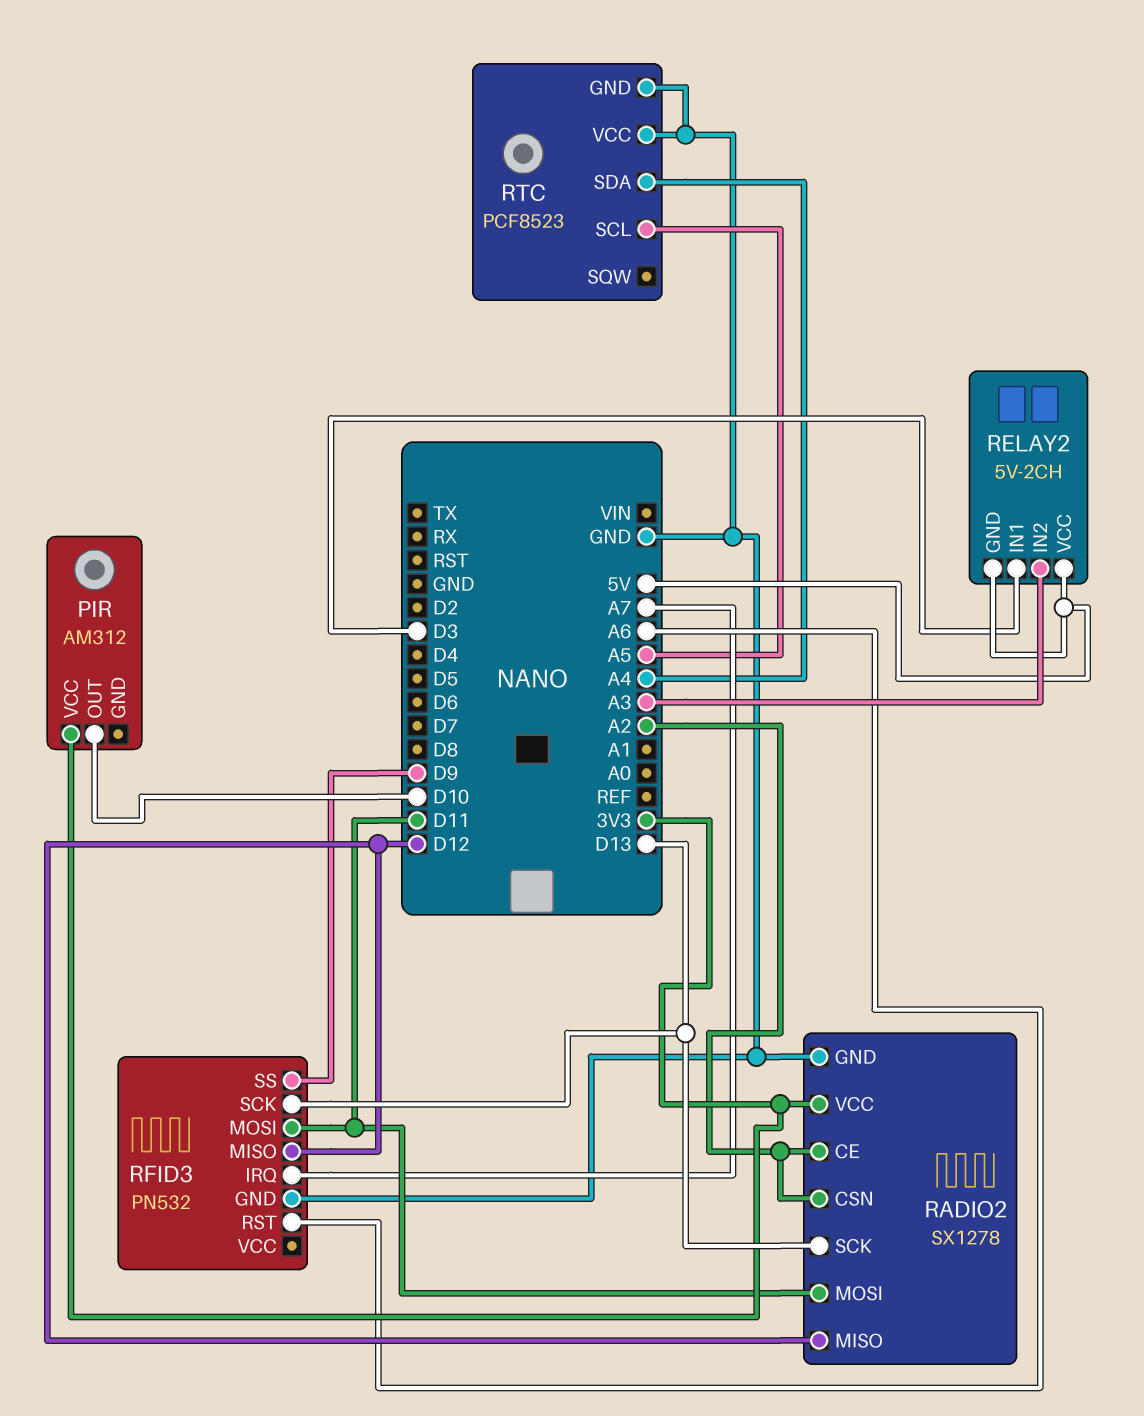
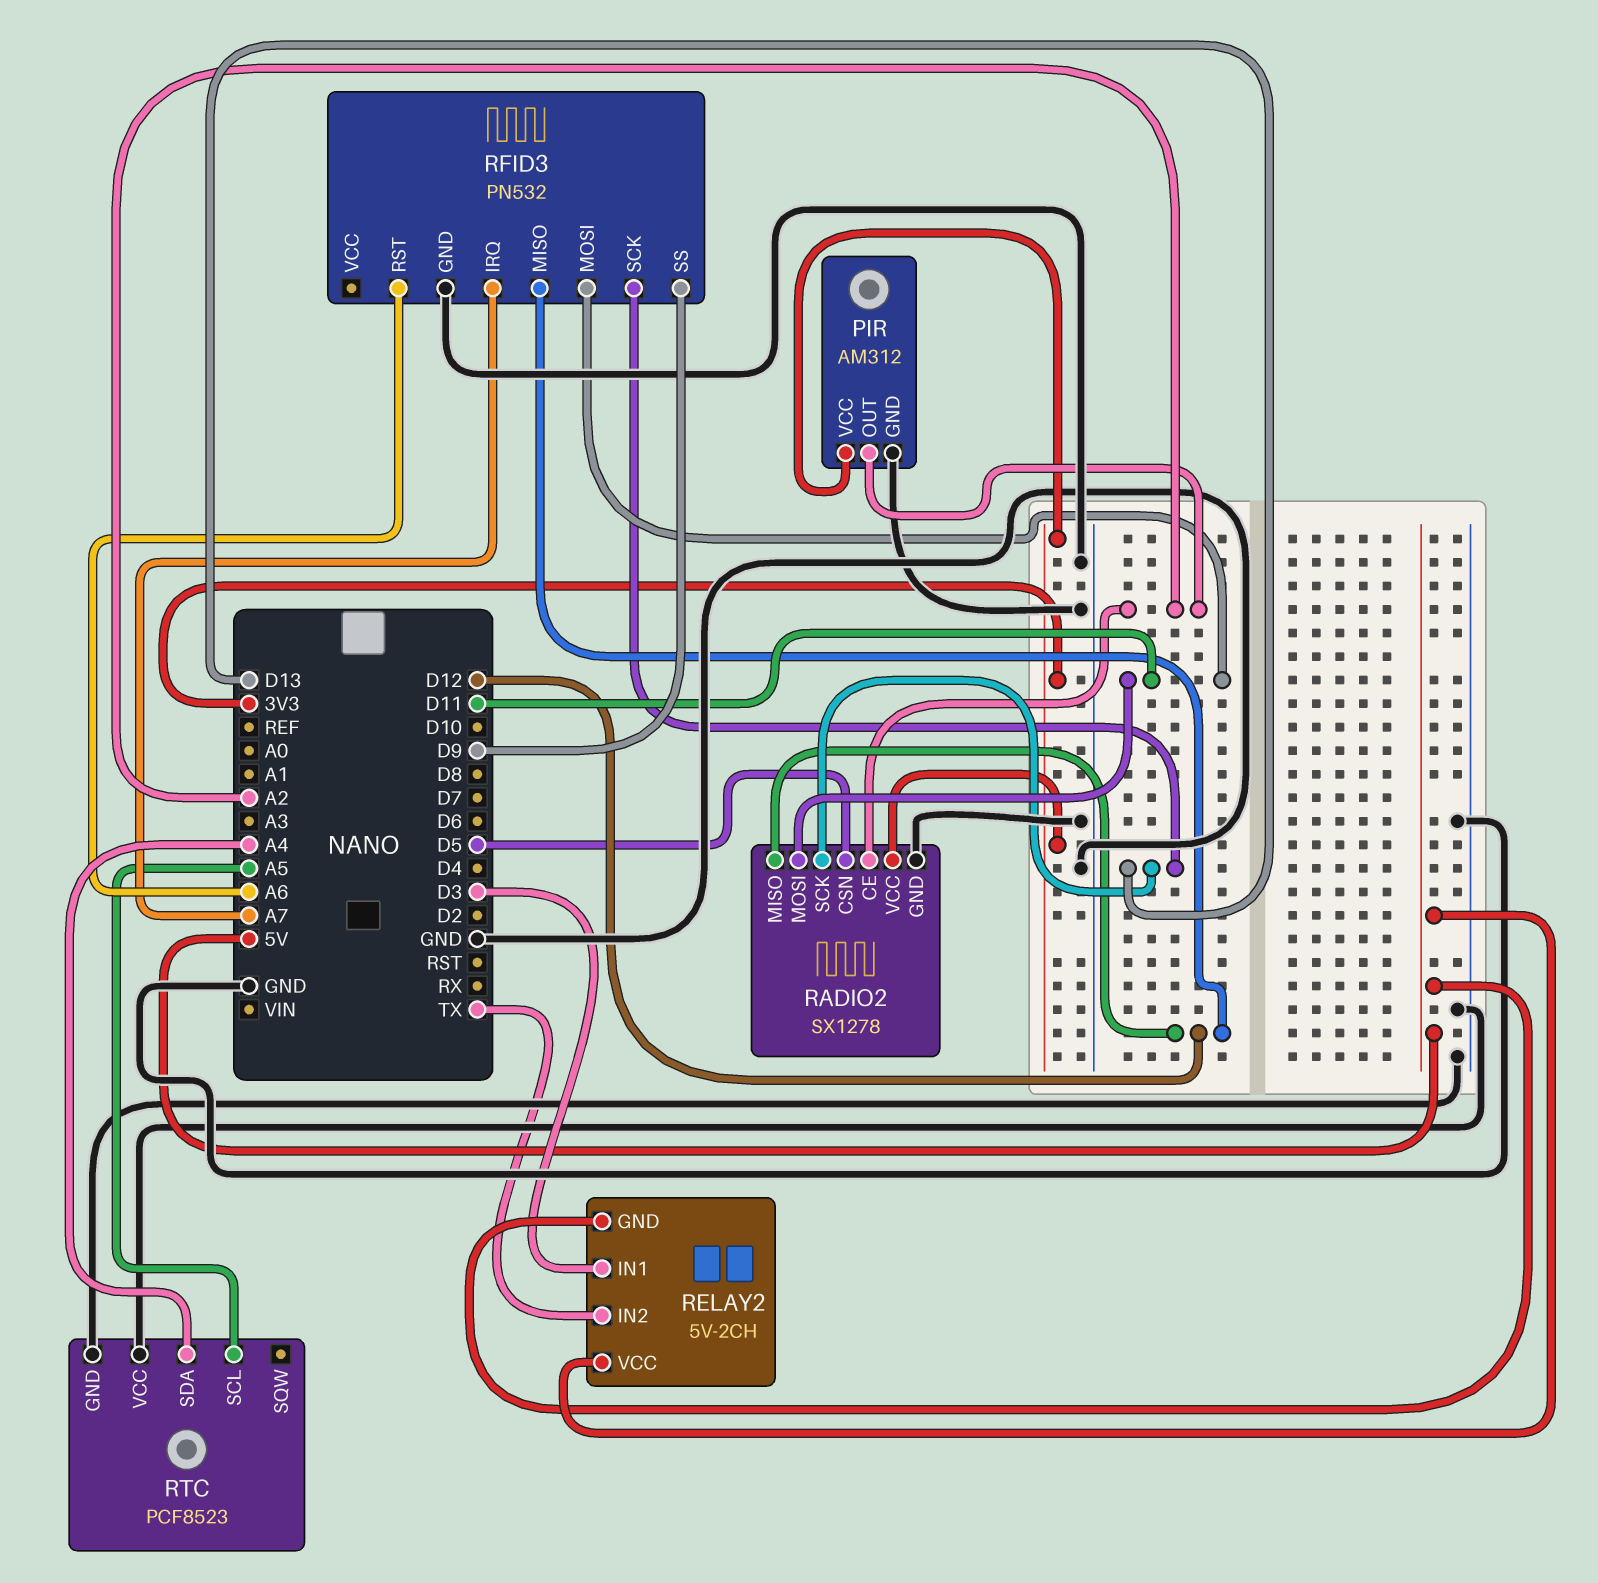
PIR pin GND: none -> GND
PIR pin OUT: D10 -> A2
RADIO2 pin CSN: A2 -> D5
RELAY2 pin IN2: A3 -> TX

